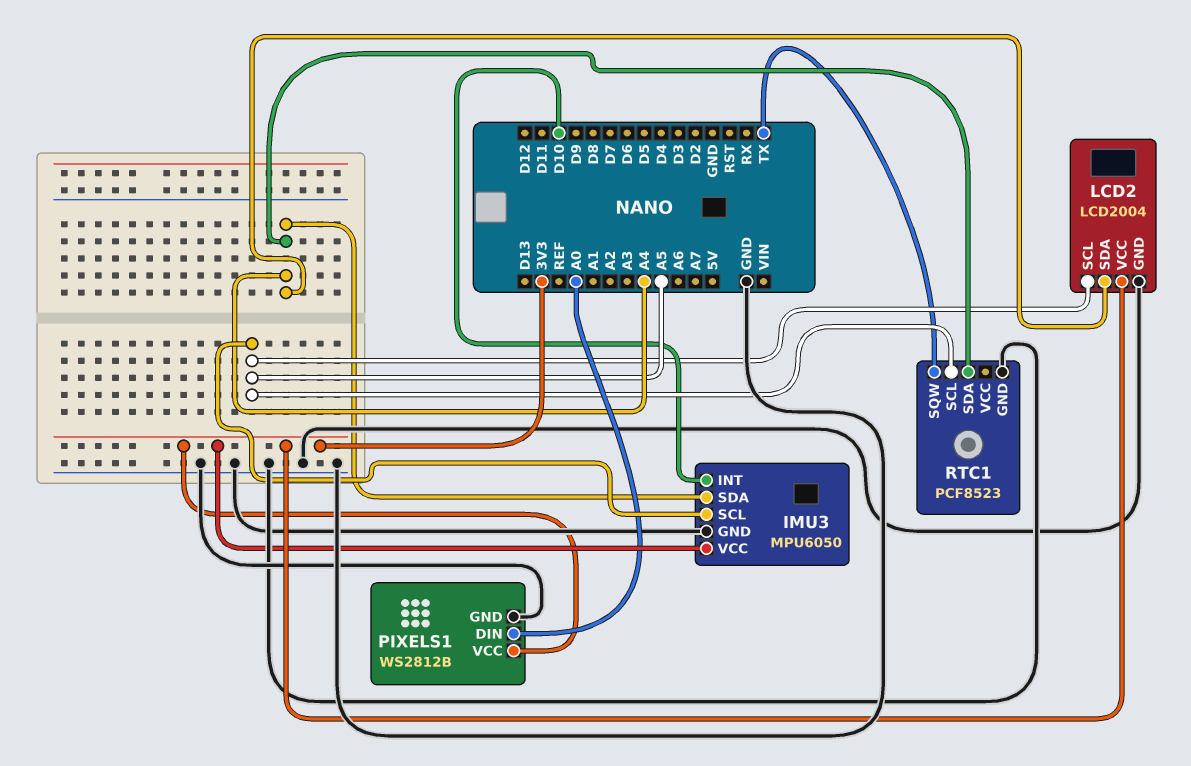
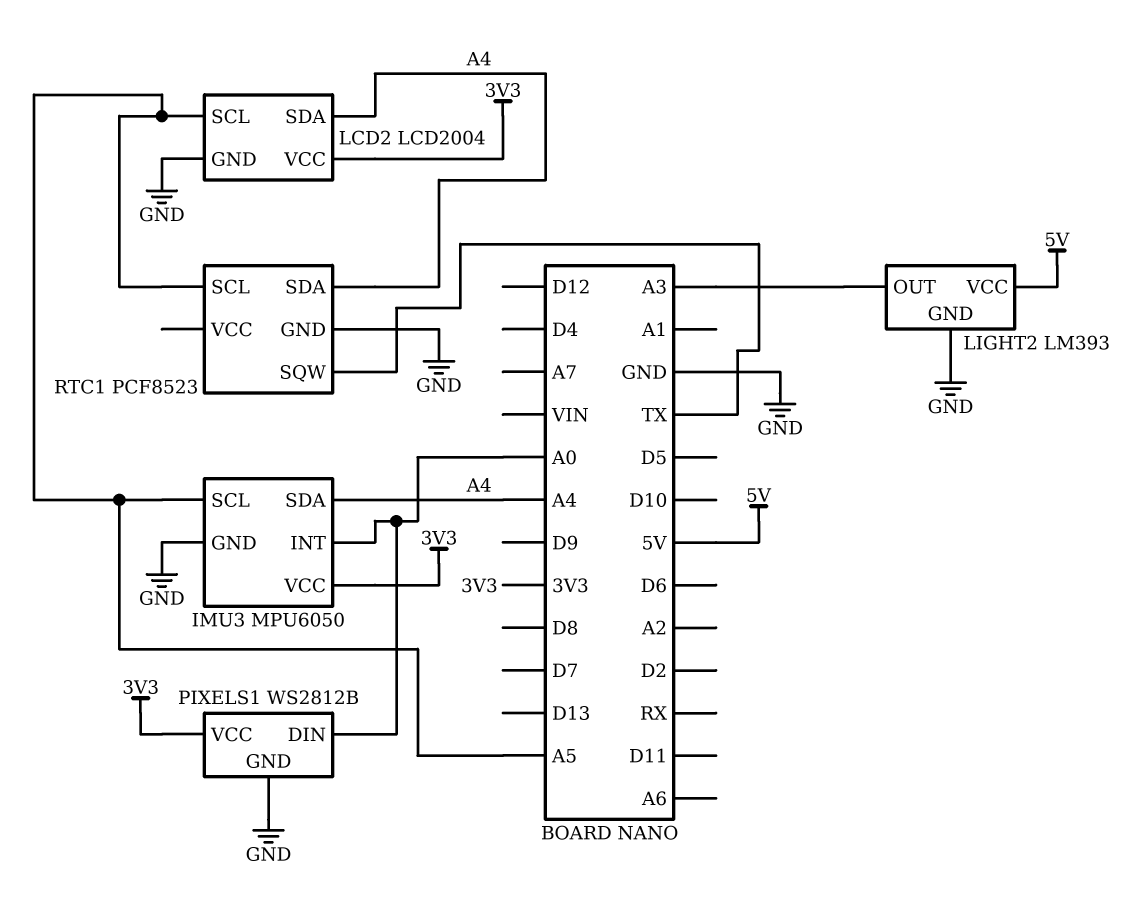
IMU3 pin INT: D10 -> A0
LIGHT2: none -> LM393
LIGHT2 pin GND: none -> GND
LIGHT2 pin OUT: none -> A3
LIGHT2 pin VCC: none -> 5V

